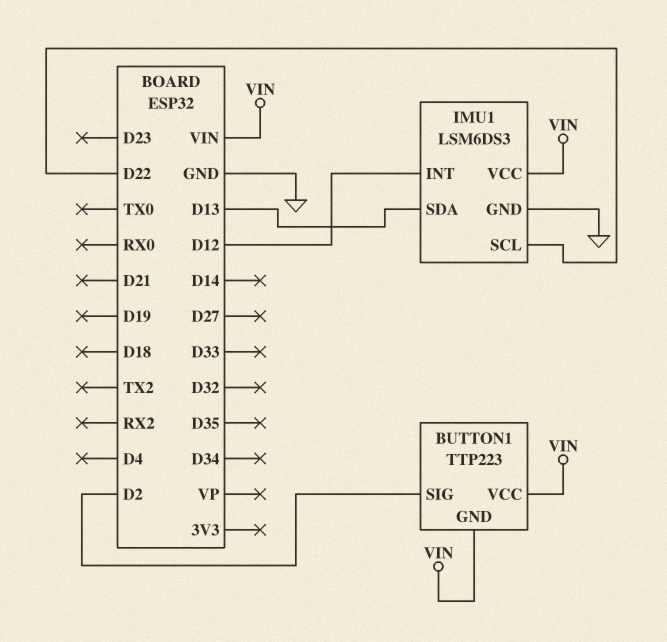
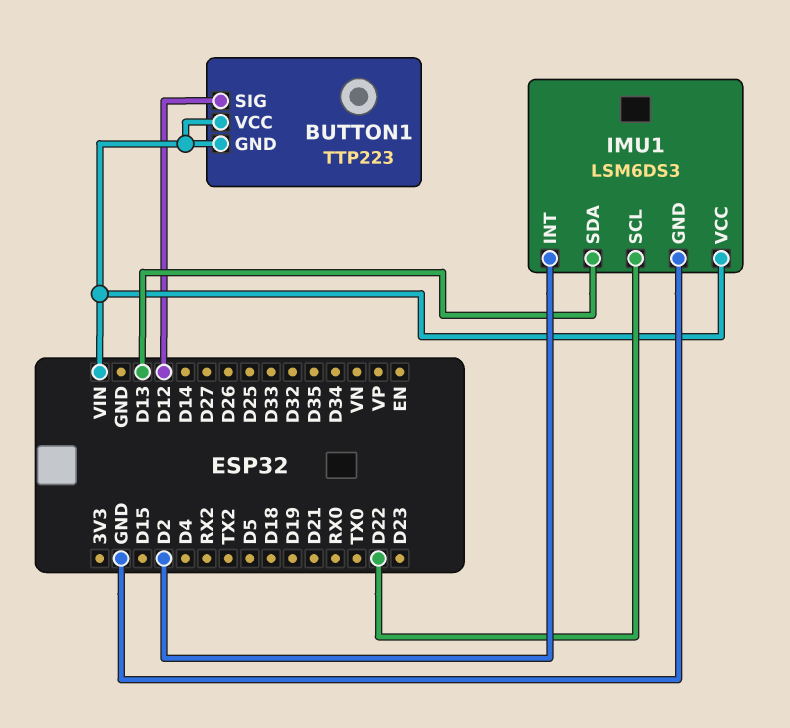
BUTTON1 pin SIG: D2 -> D12
IMU1 pin INT: D12 -> D2

